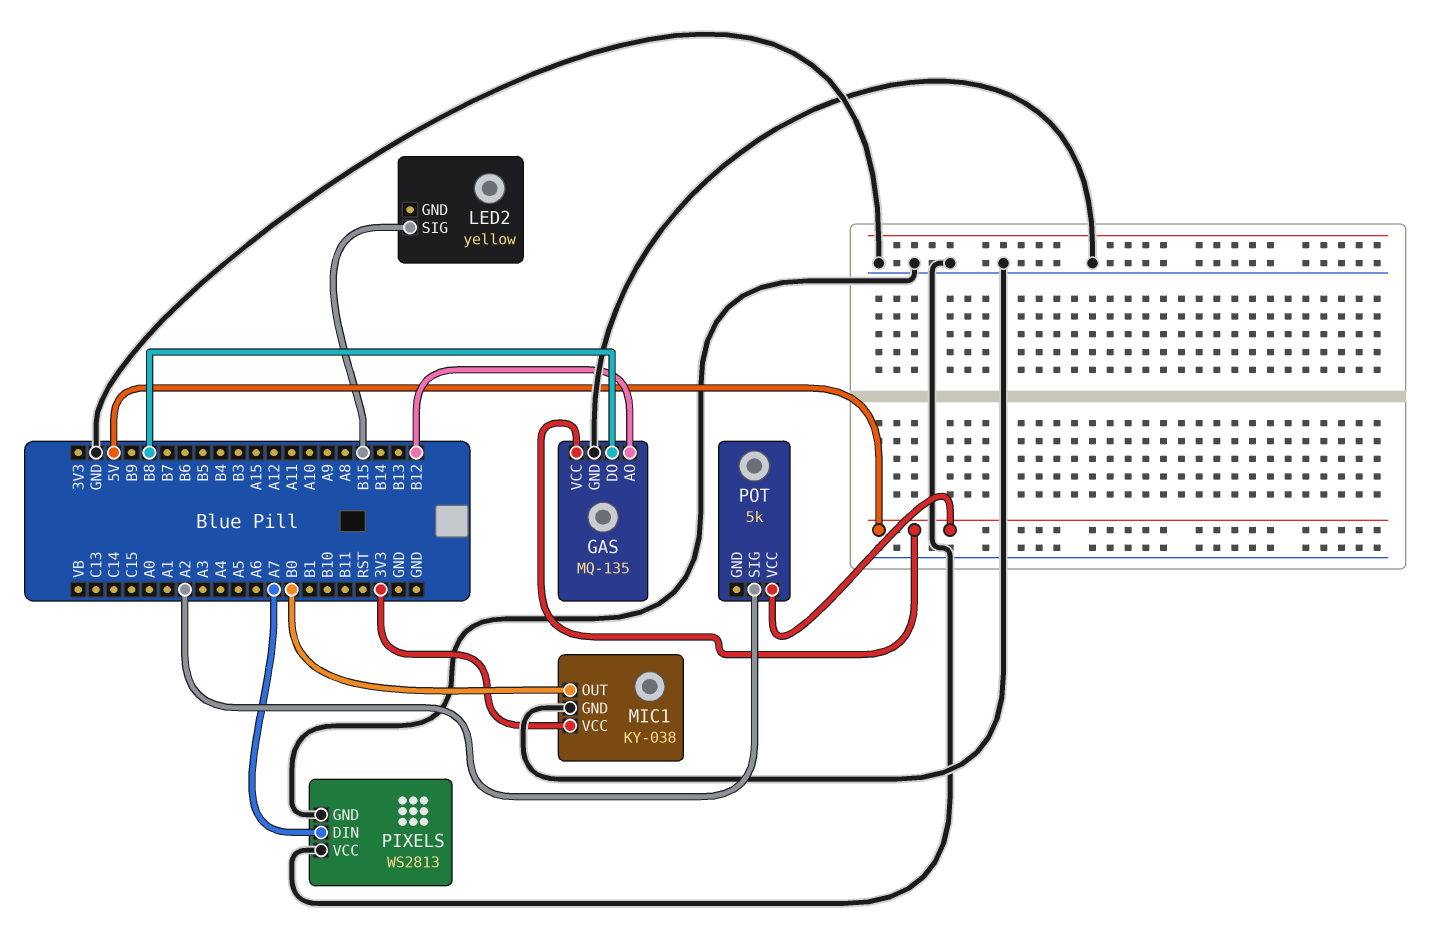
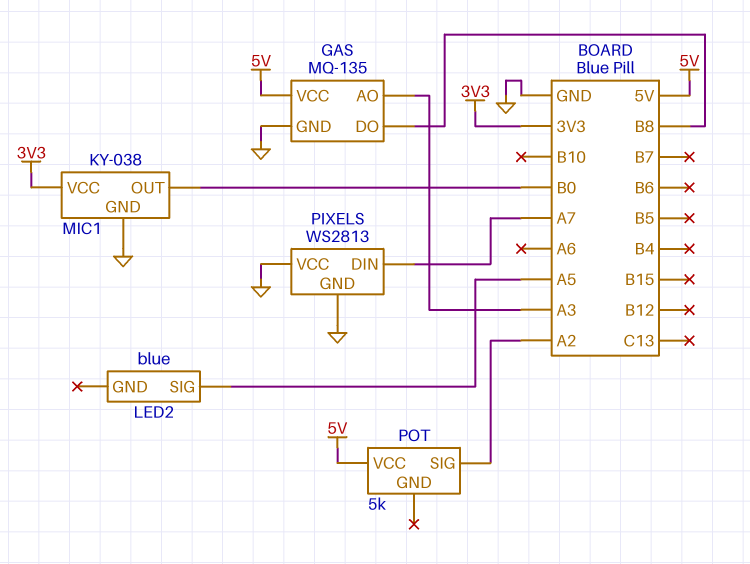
GAS pin AO: B12 -> A3
LED2: yellow -> blue
LED2 pin SIG: B15 -> A5

